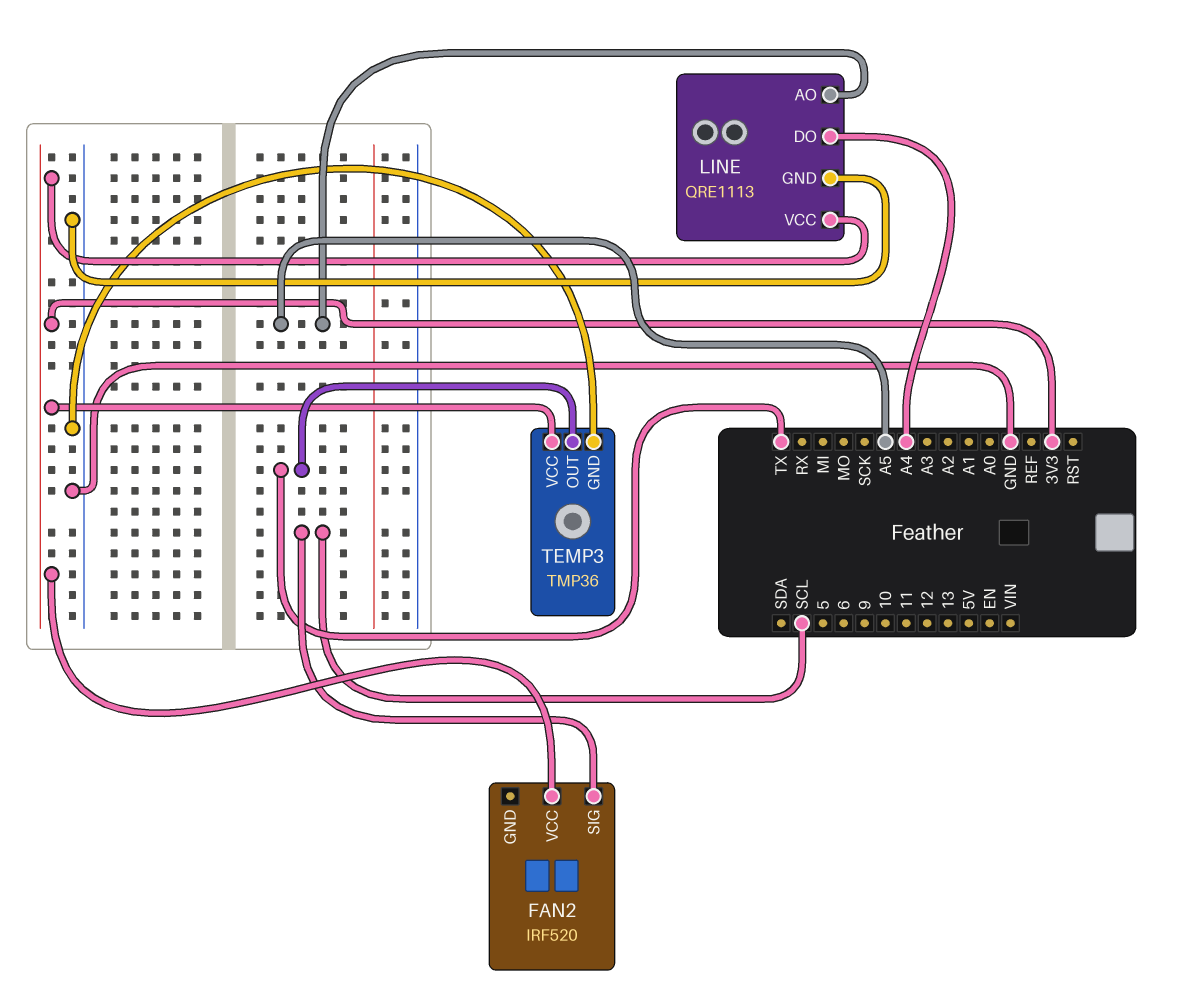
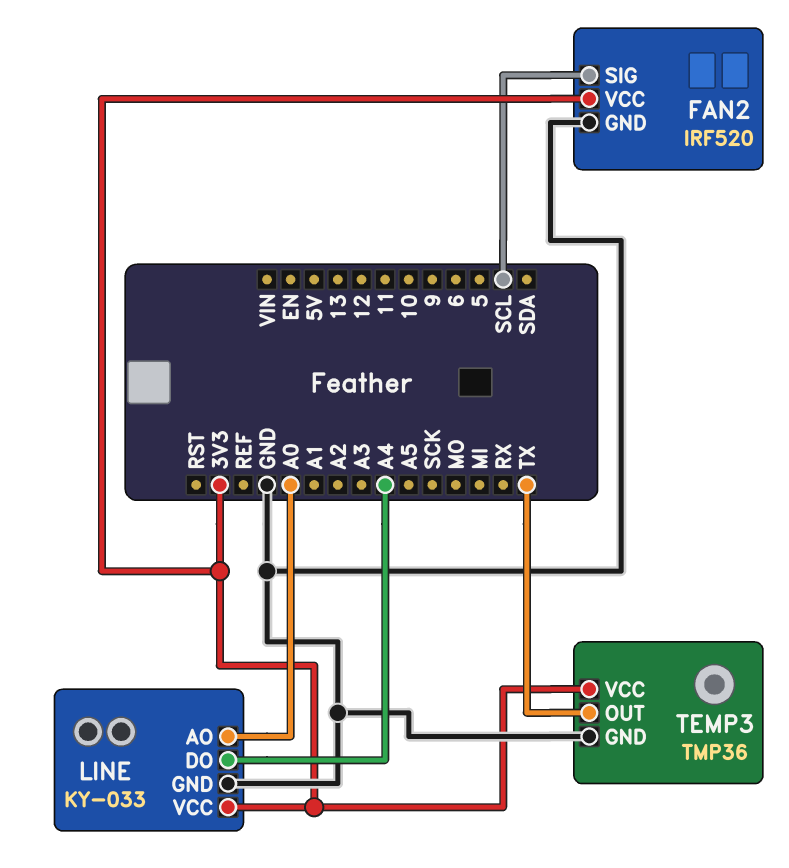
FAN2 pin GND: none -> GND
LINE: QRE1113 -> KY-033
LINE pin AO: A5 -> A0

